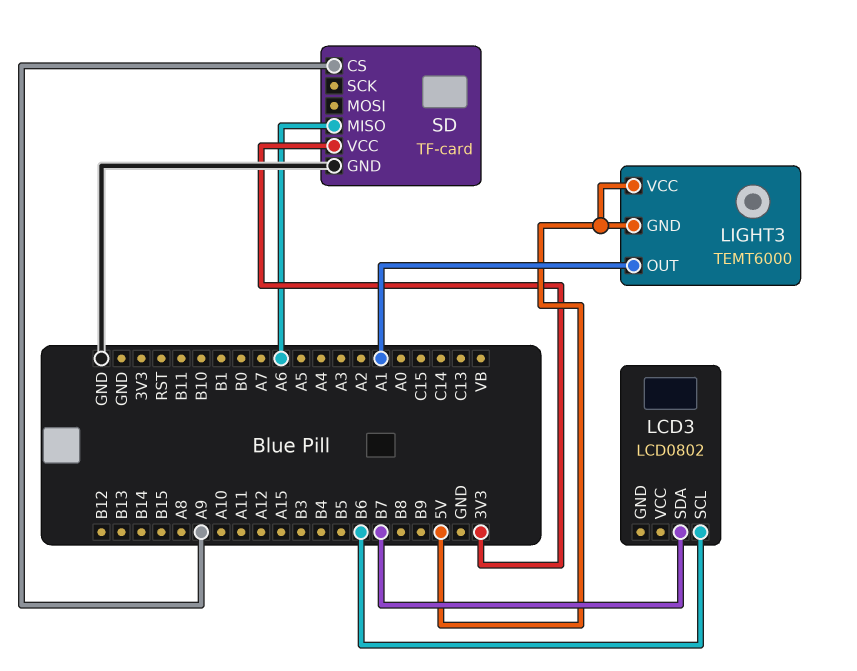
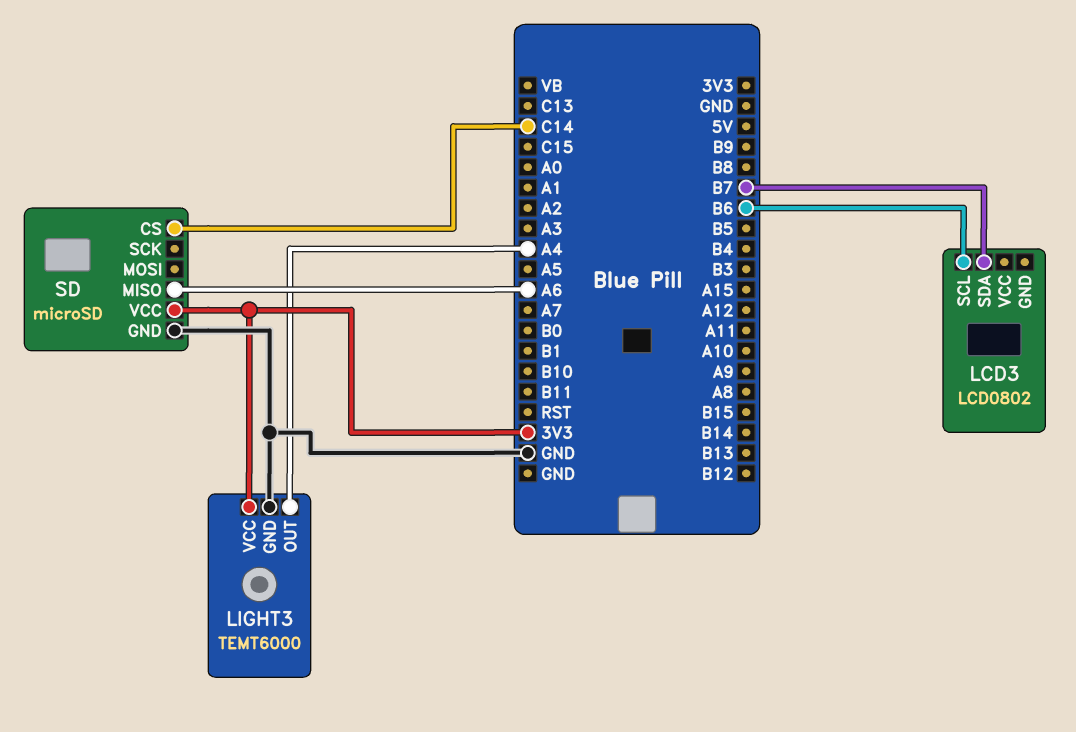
LIGHT3 pin GND: 5V -> GND
LIGHT3 pin OUT: A1 -> A4
LIGHT3 pin VCC: 5V -> 3V3
SD: TF-card -> microSD
SD pin CS: A9 -> C14

